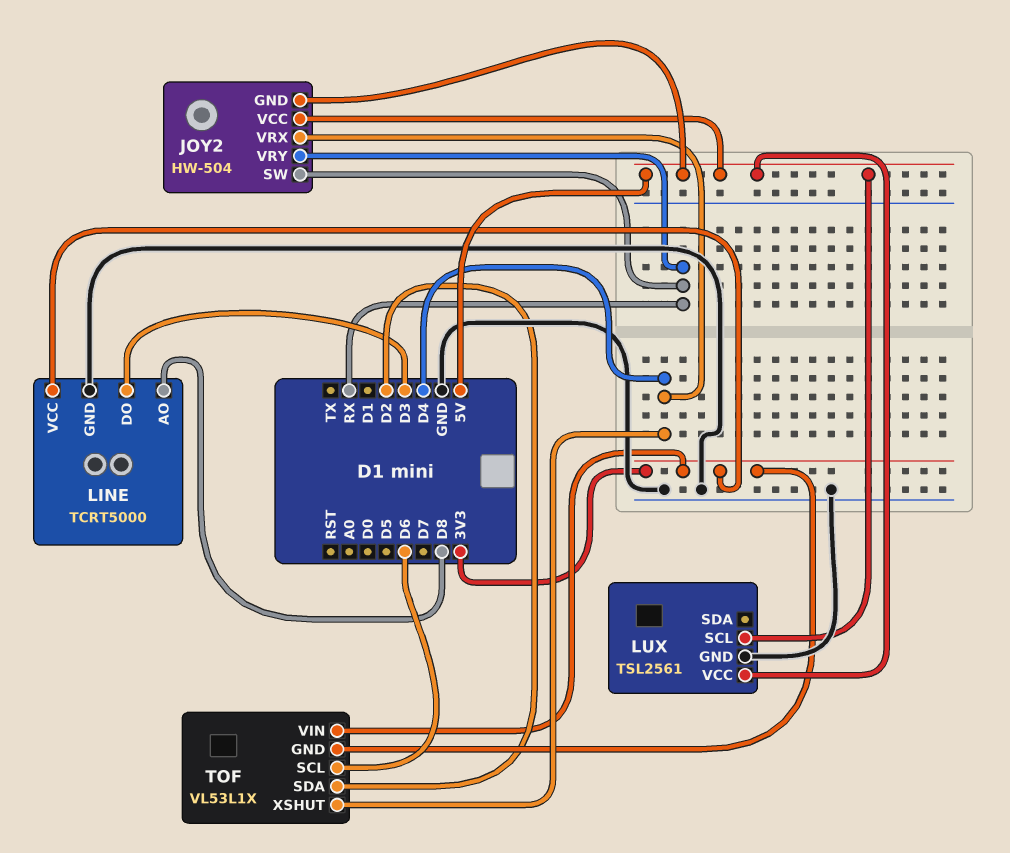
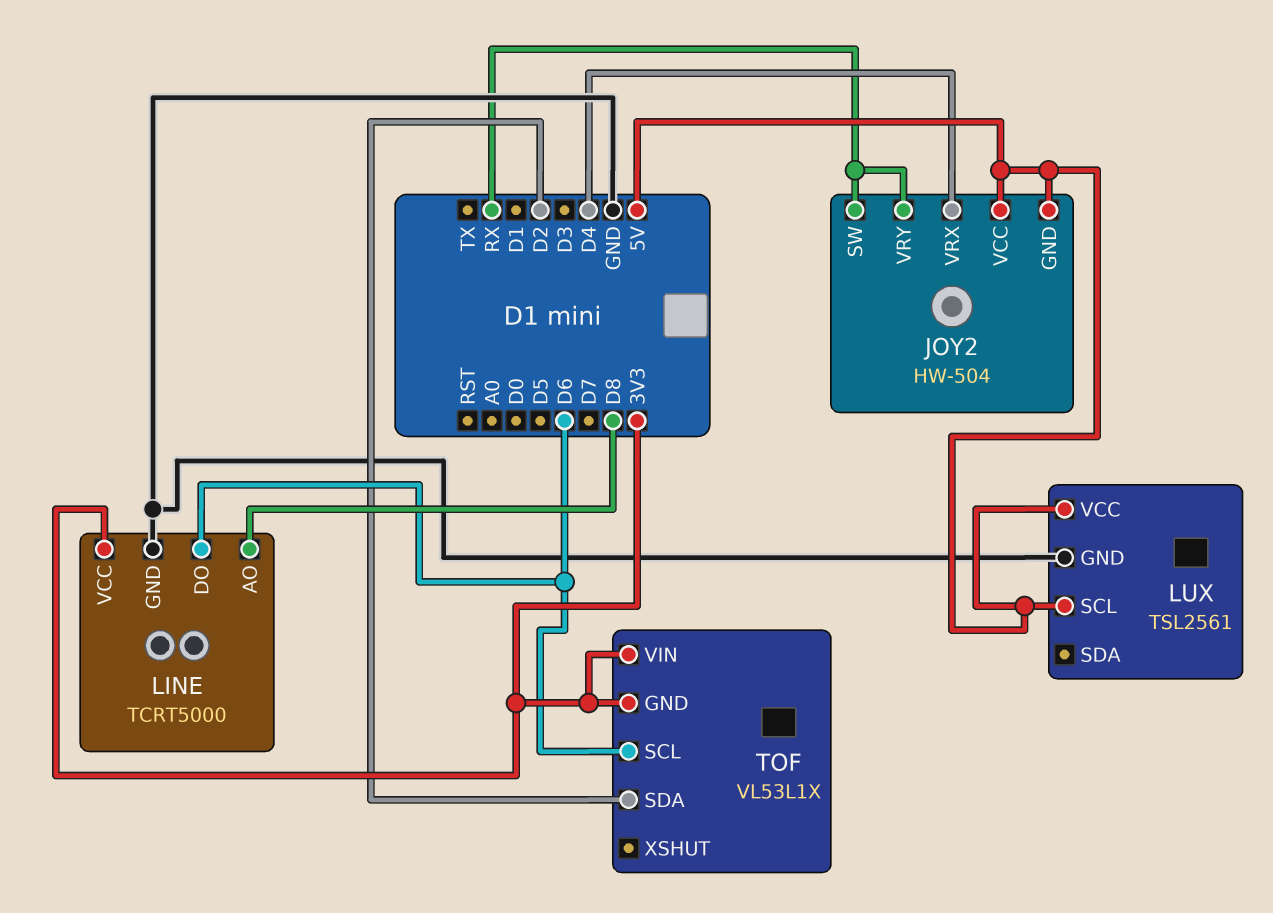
LINE pin DO: D3 -> D6
TOF pin XSHUT: D4 -> none

